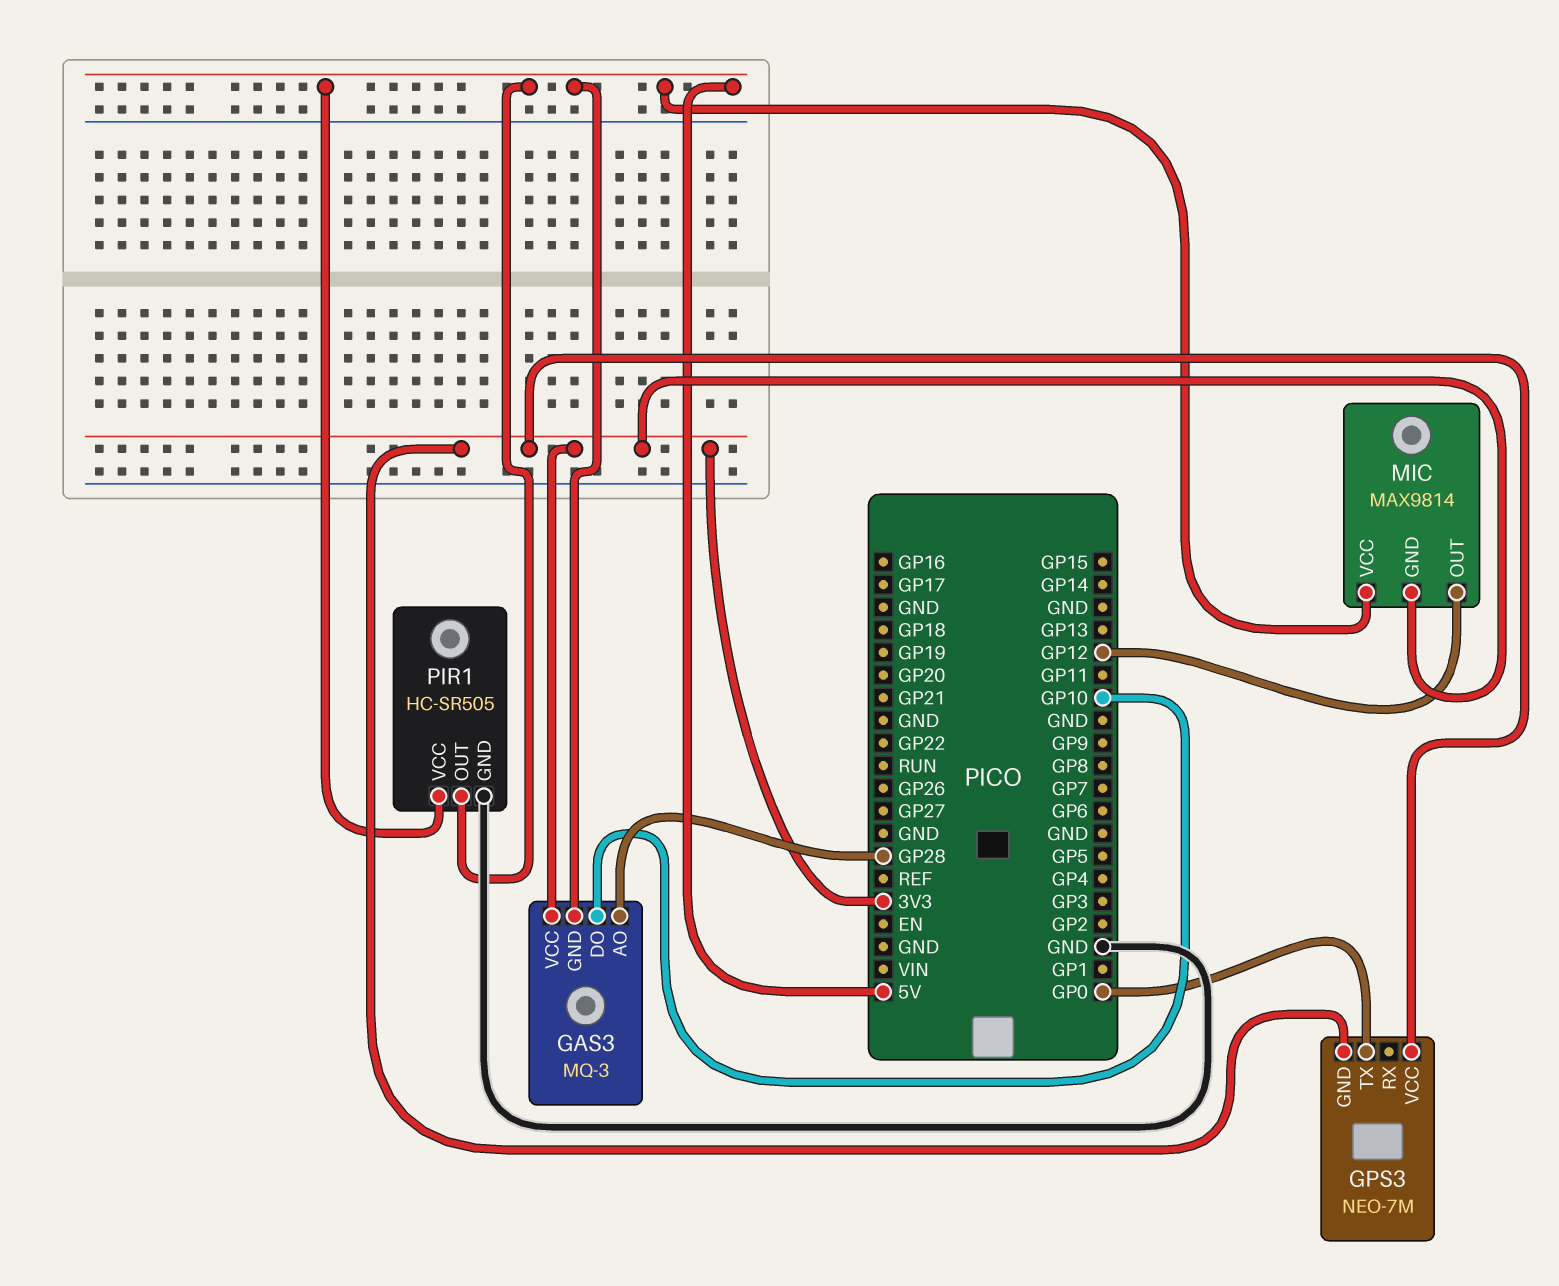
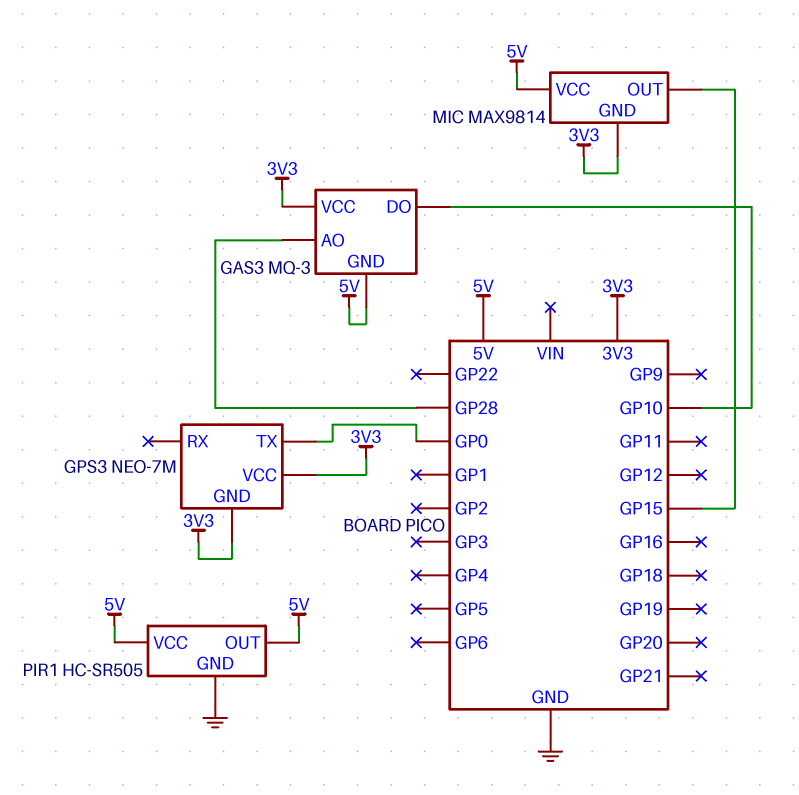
MIC pin OUT: GP12 -> GP15

